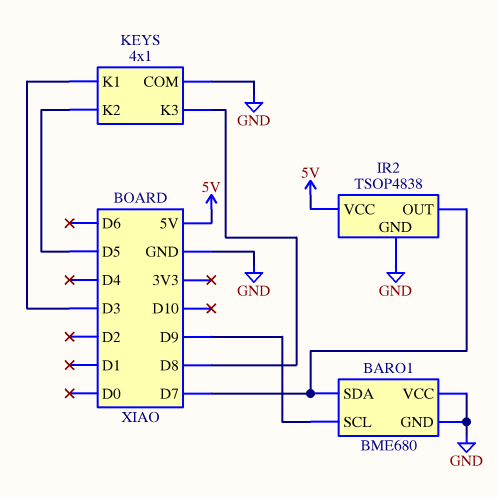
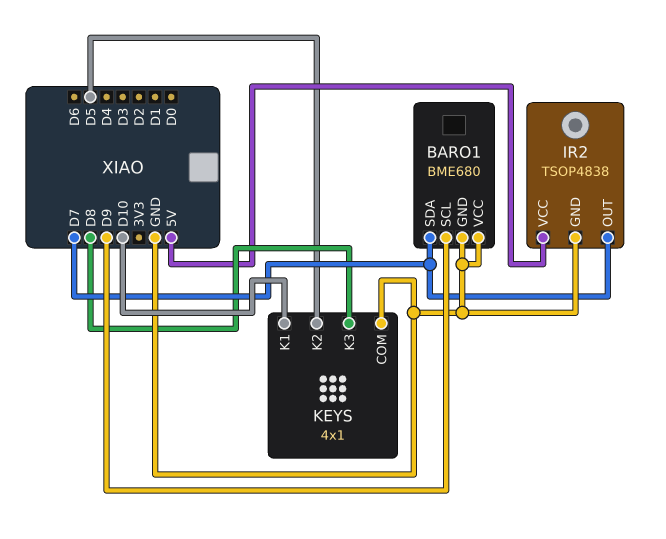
KEYS pin K1: D3 -> D10

